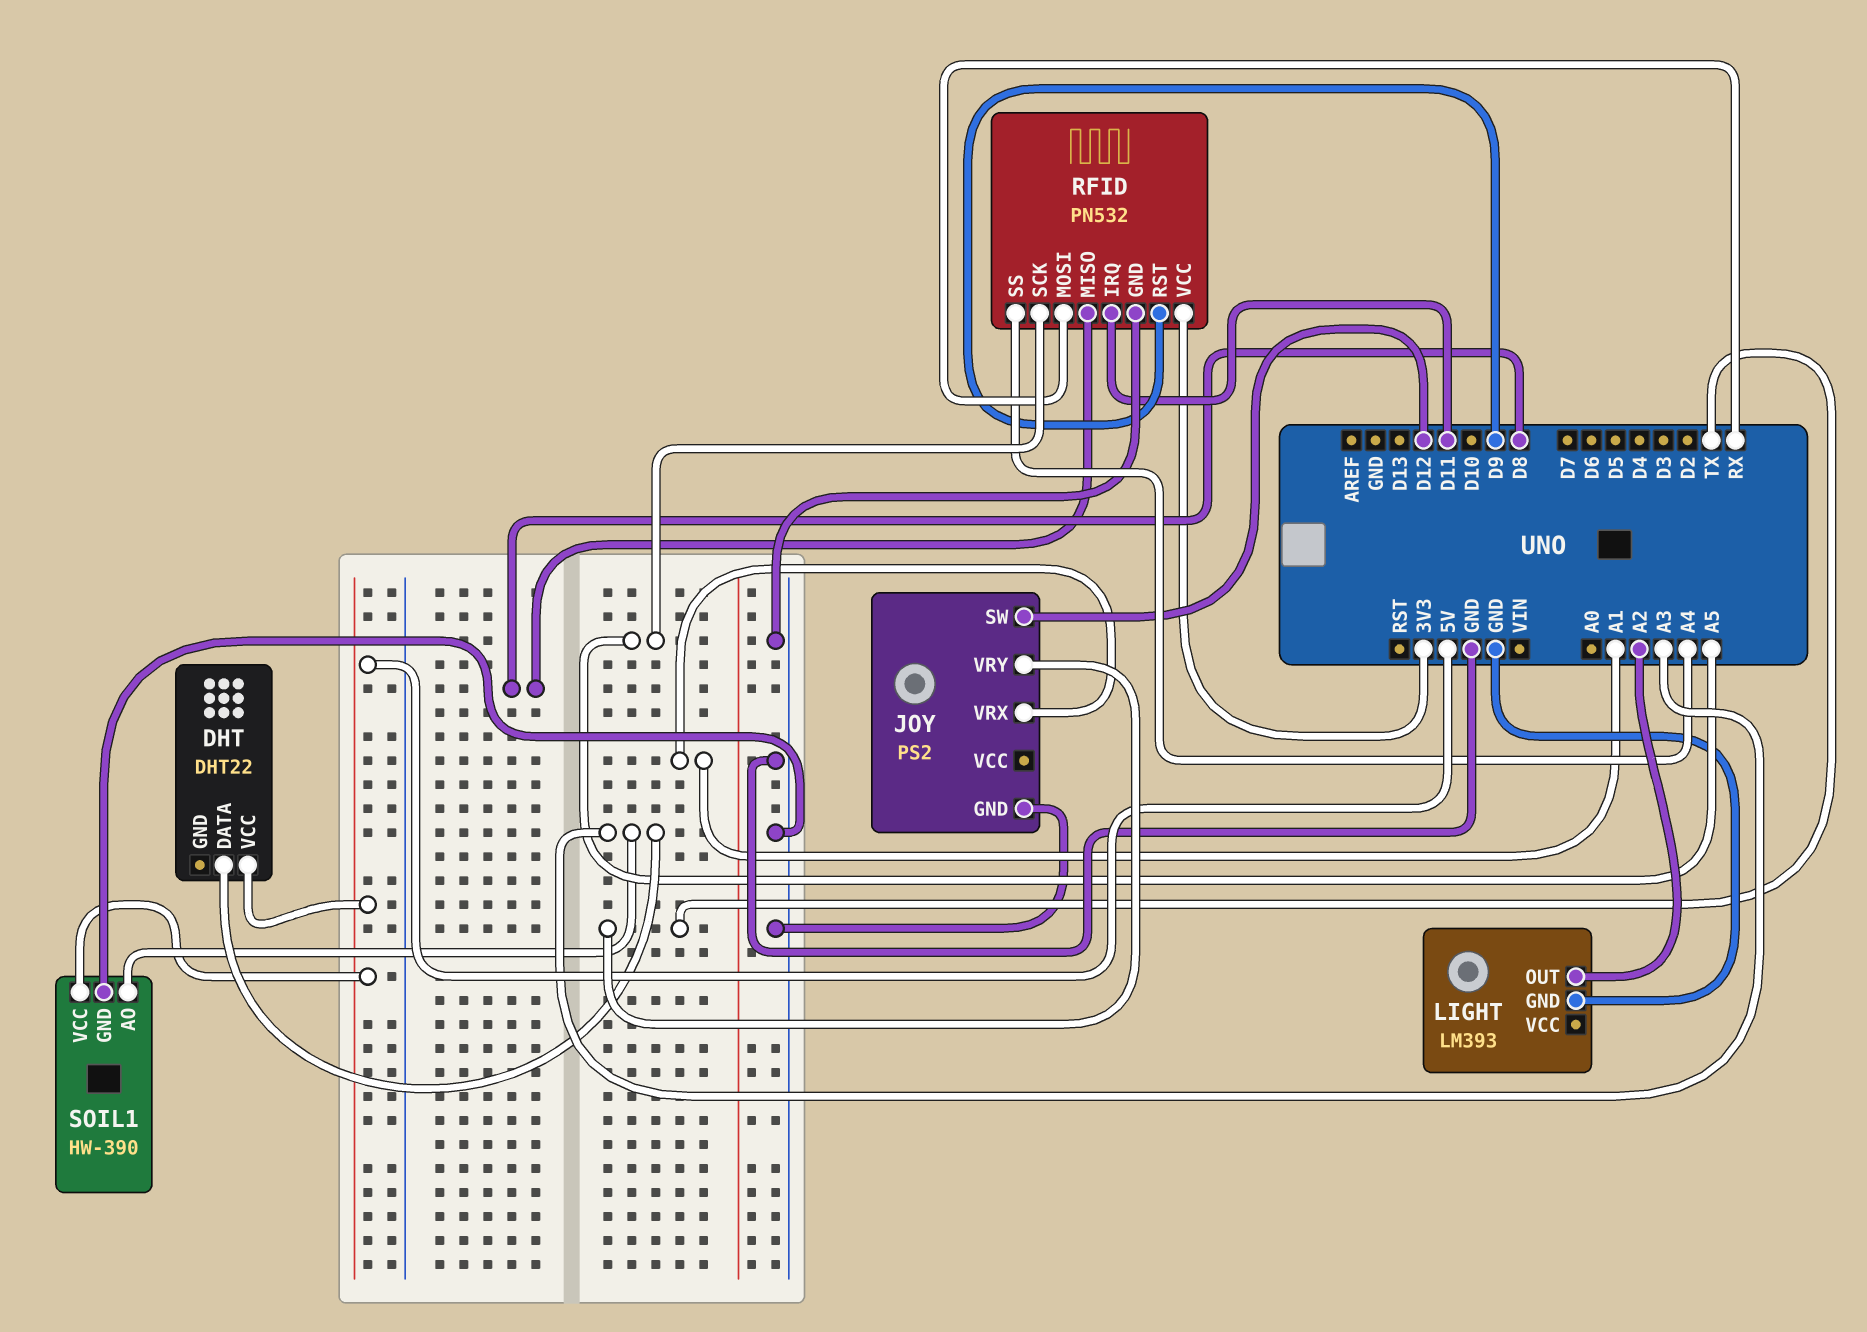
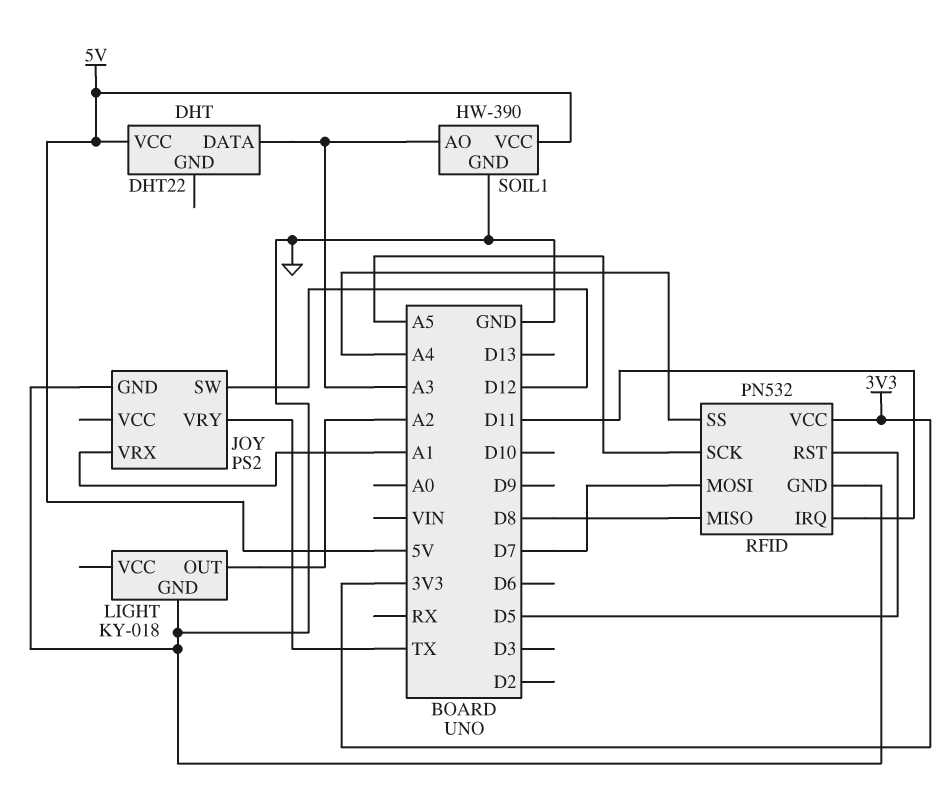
LIGHT: LM393 -> KY-018
RFID pin MOSI: RX -> D7
RFID pin RST: D9 -> D5

